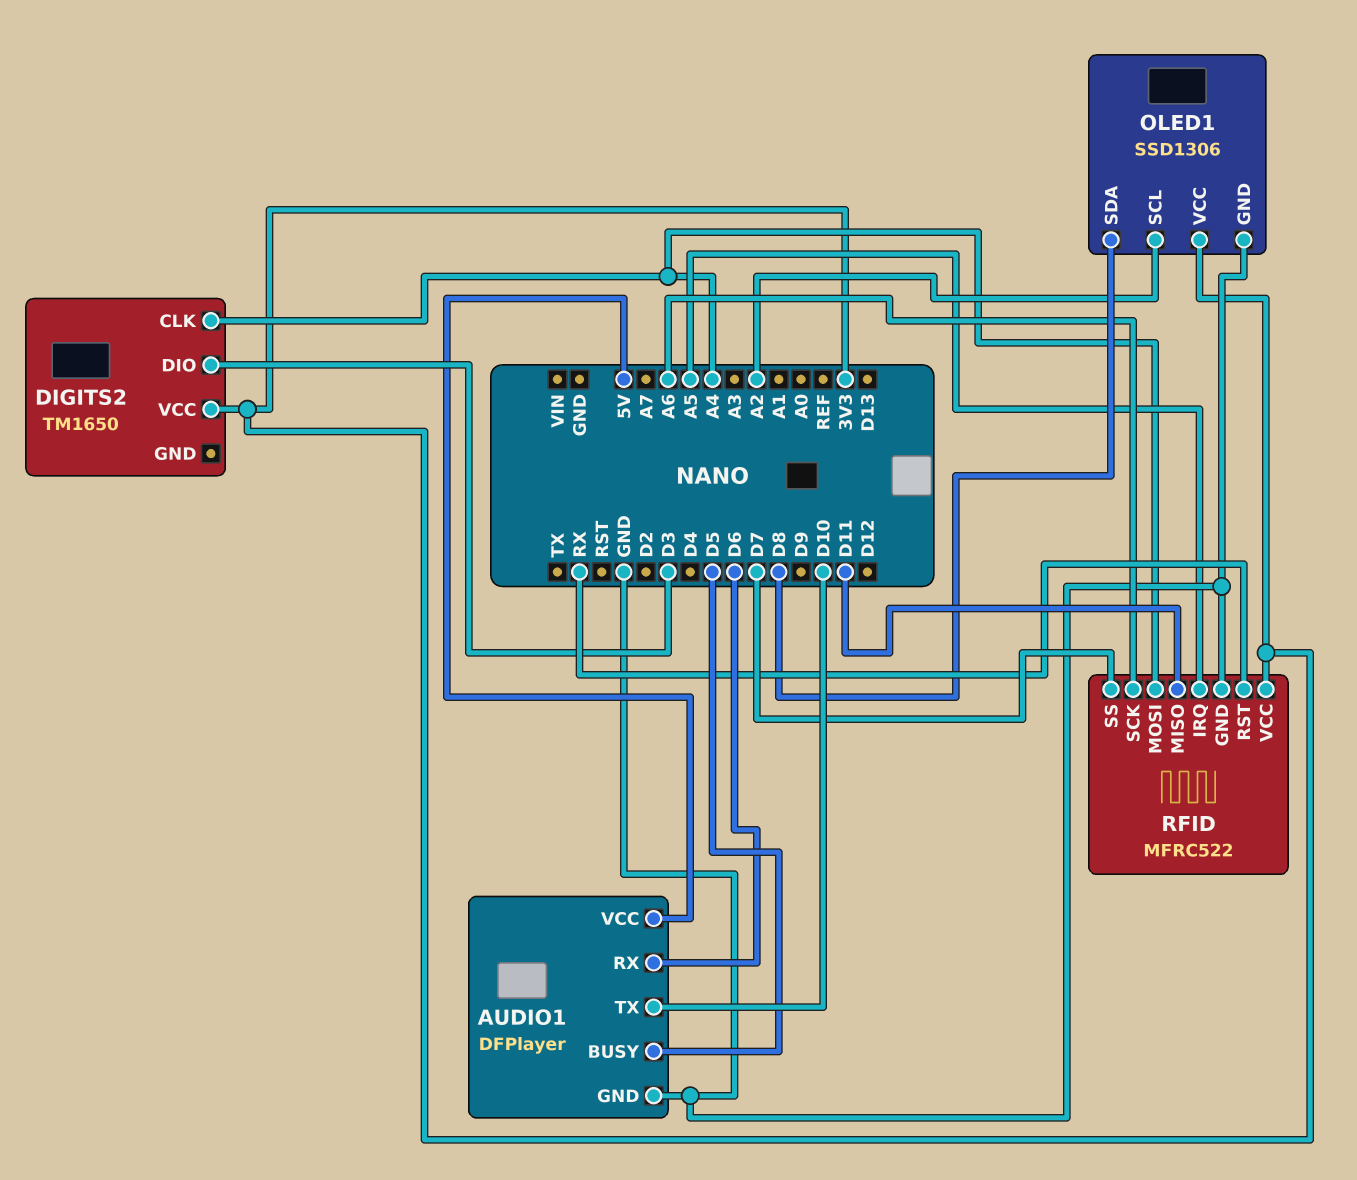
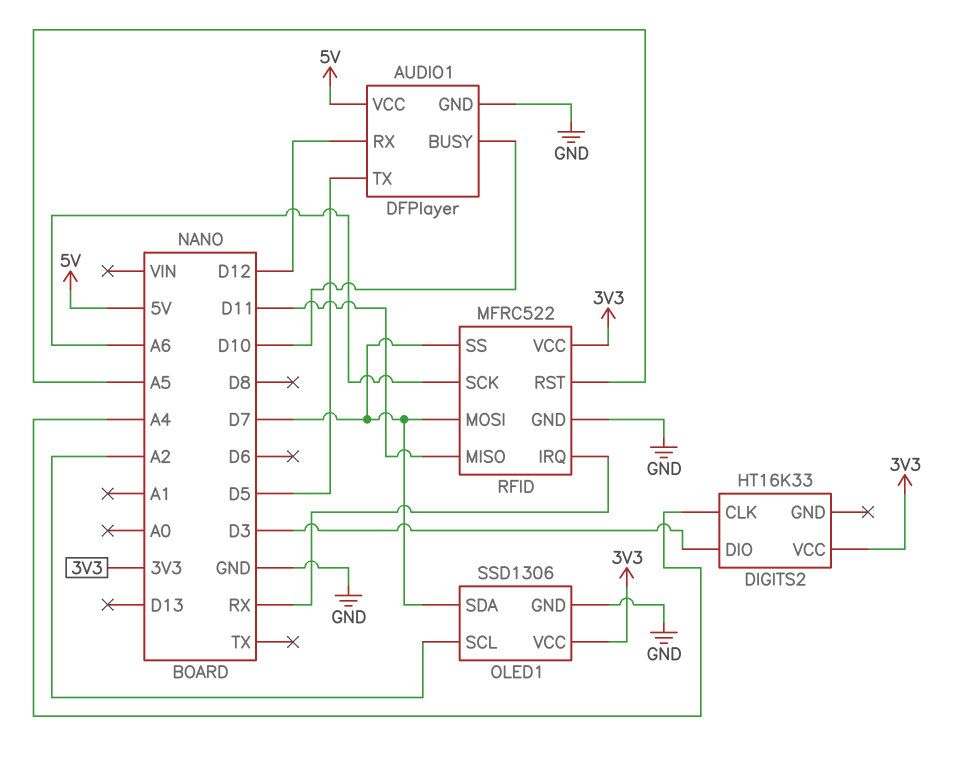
AUDIO1 pin BUSY: D5 -> D10
AUDIO1 pin RX: D6 -> D12
AUDIO1 pin TX: D10 -> D5
DIGITS2: TM1650 -> HT16K33
OLED1 pin SDA: D8 -> D7
RFID pin IRQ: A5 -> RX
RFID pin MOSI: A4 -> D7
RFID pin RST: RX -> A5

